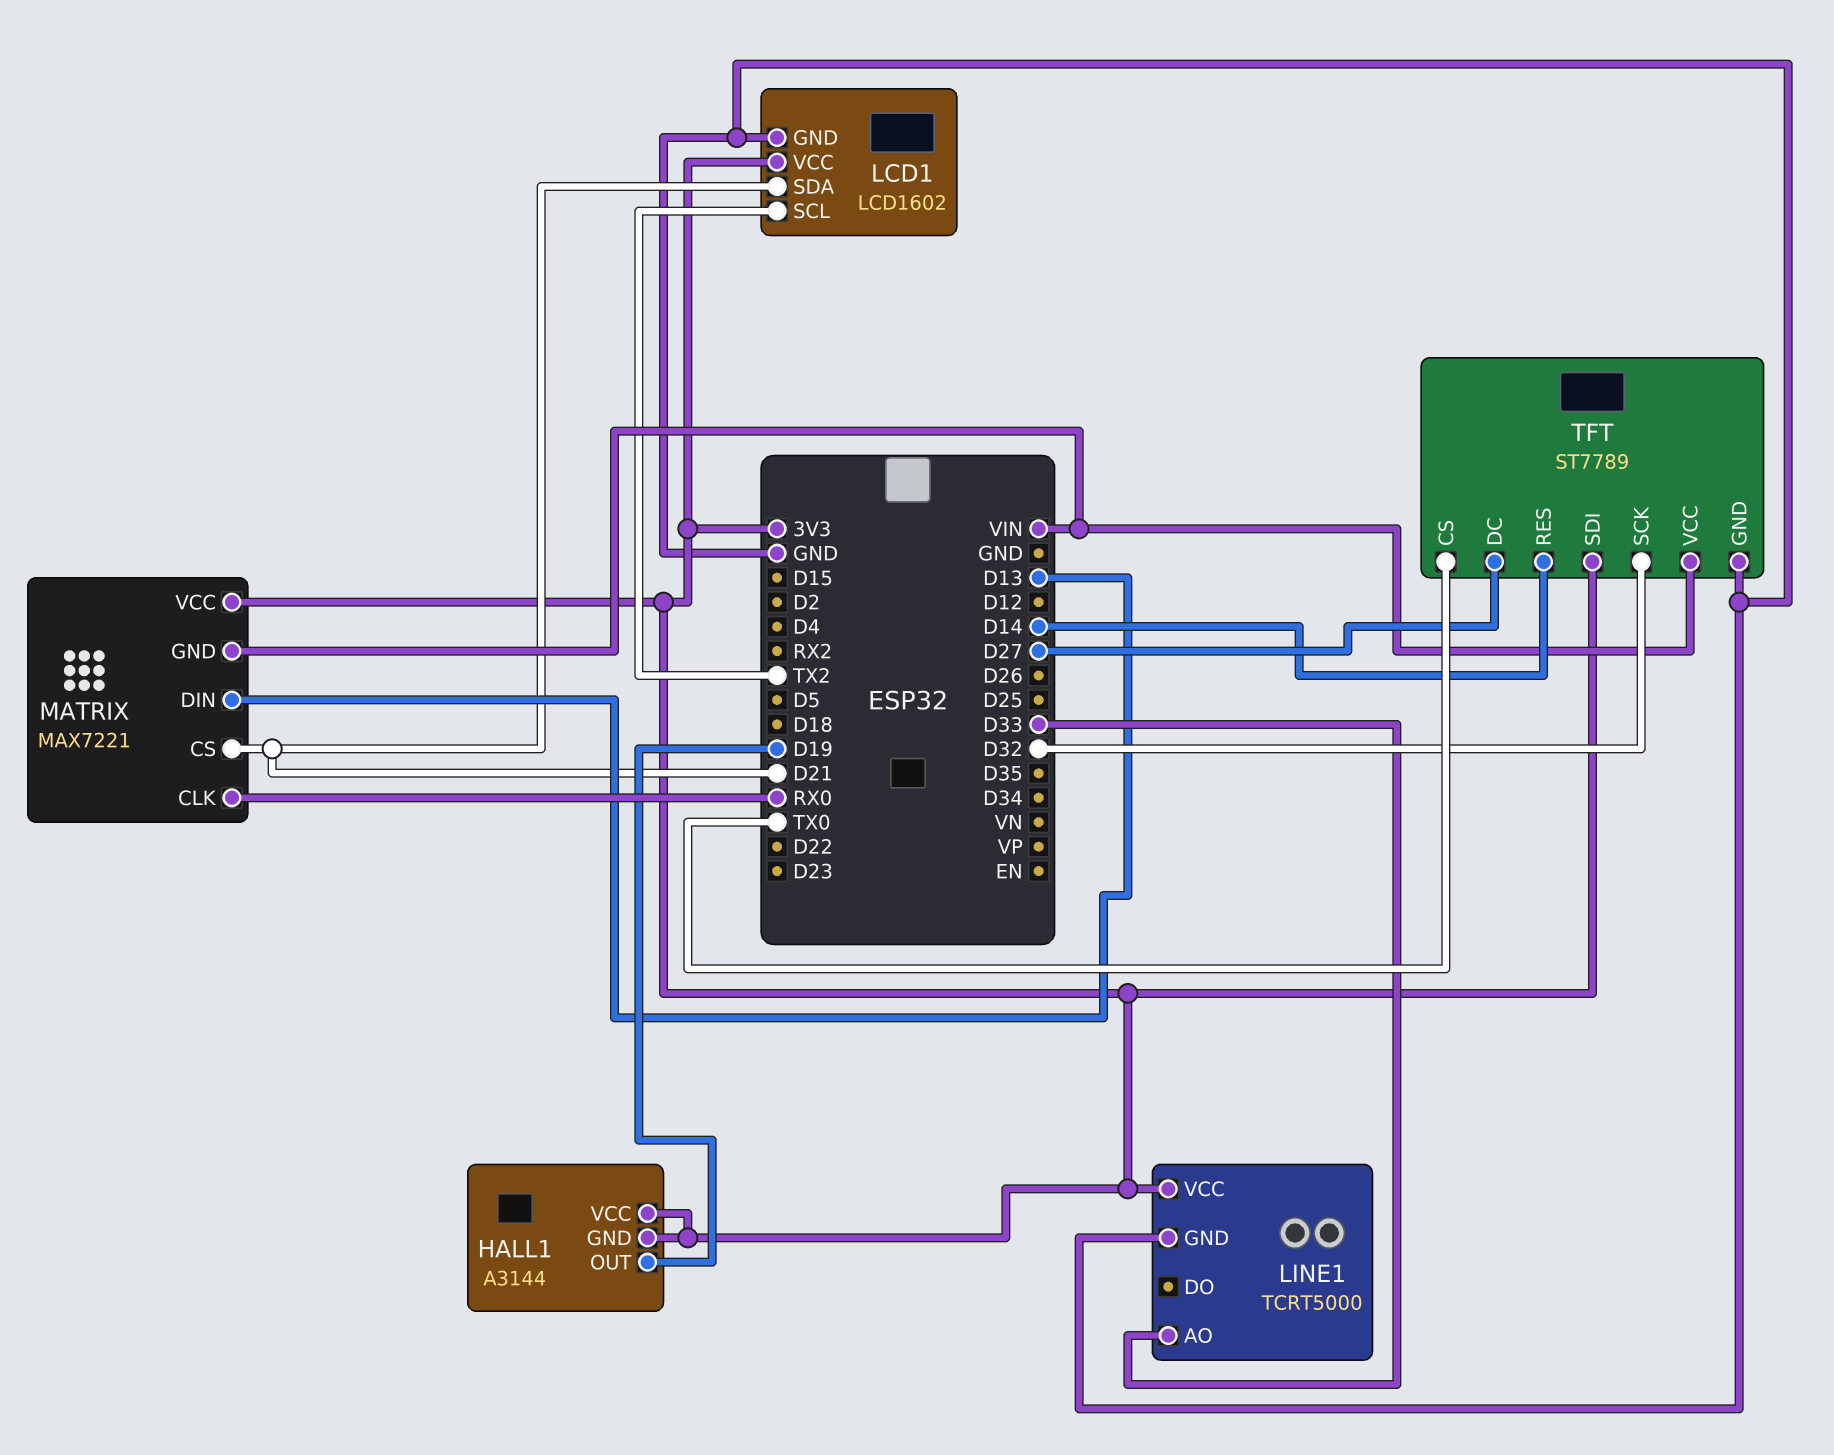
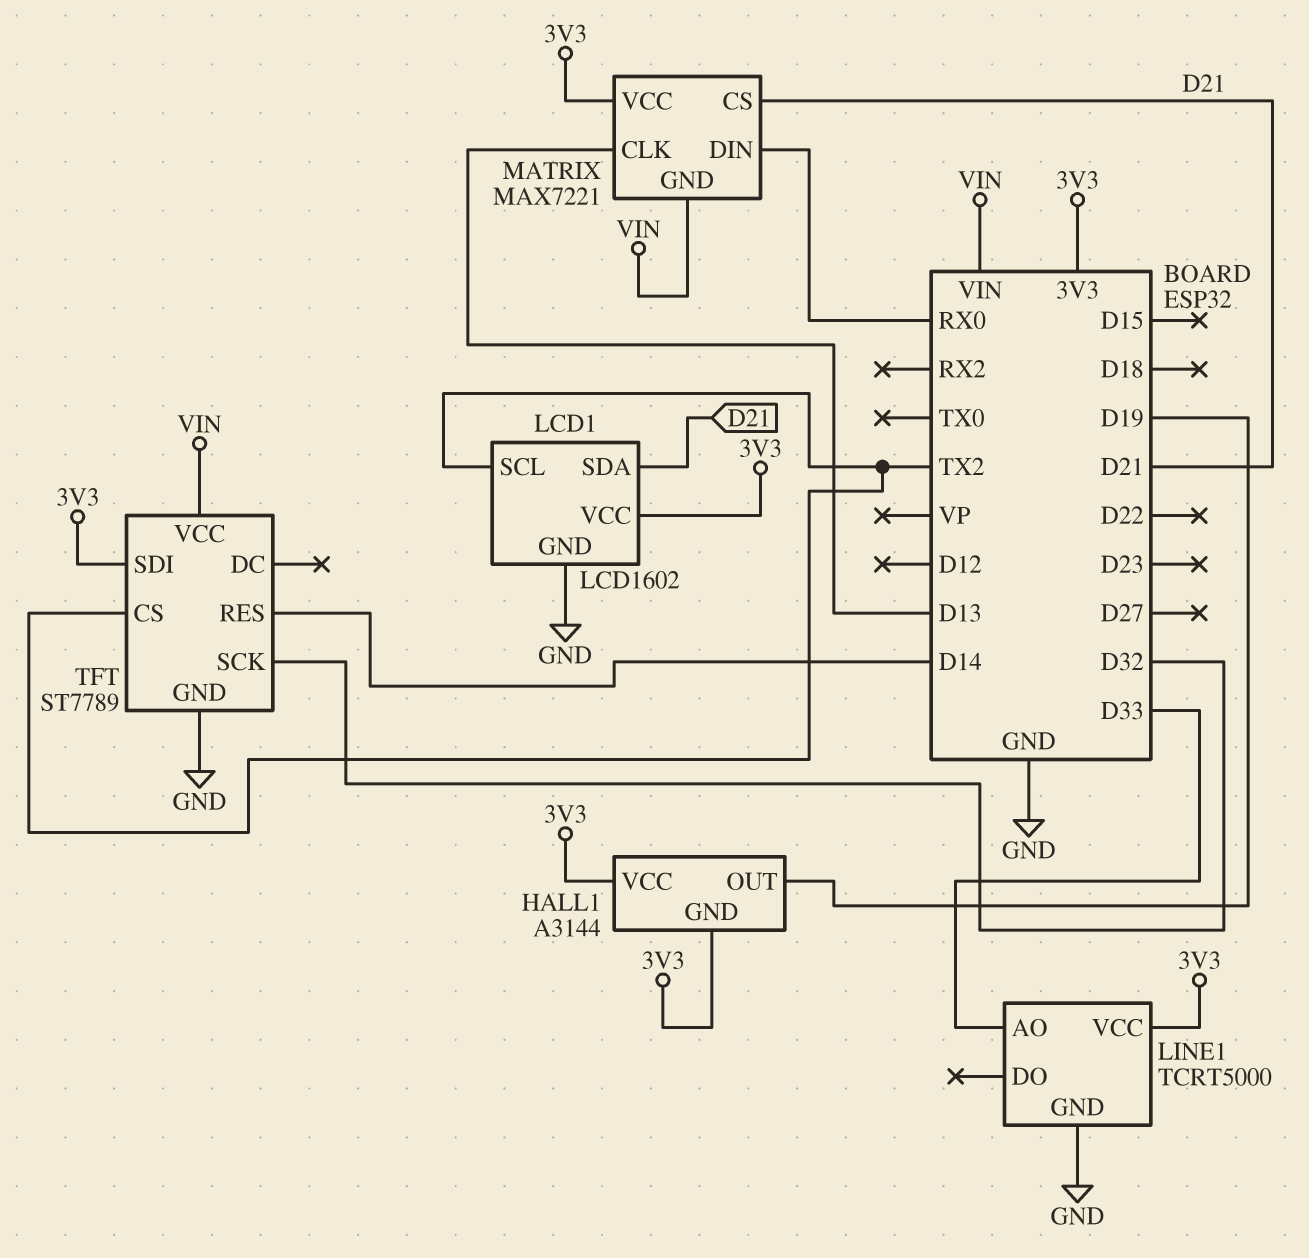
MATRIX pin CLK: RX0 -> D13
MATRIX pin DIN: D13 -> RX0
TFT pin CS: TX0 -> TX2
TFT pin DC: D27 -> none

